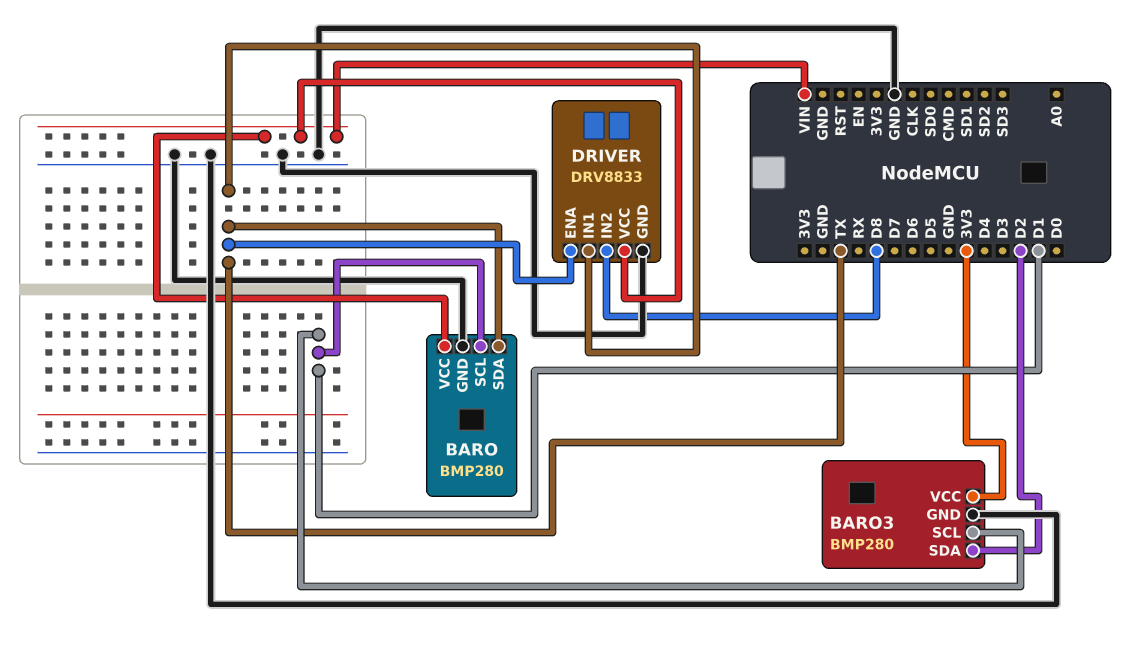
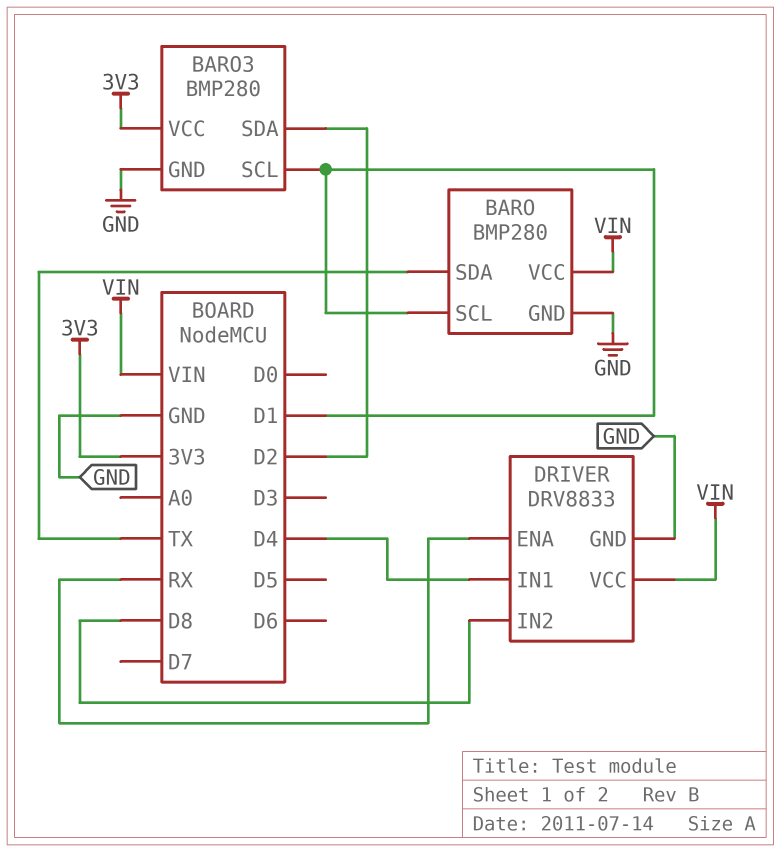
DRIVER pin ENA: TX -> RX
DRIVER pin IN1: TX -> D4

